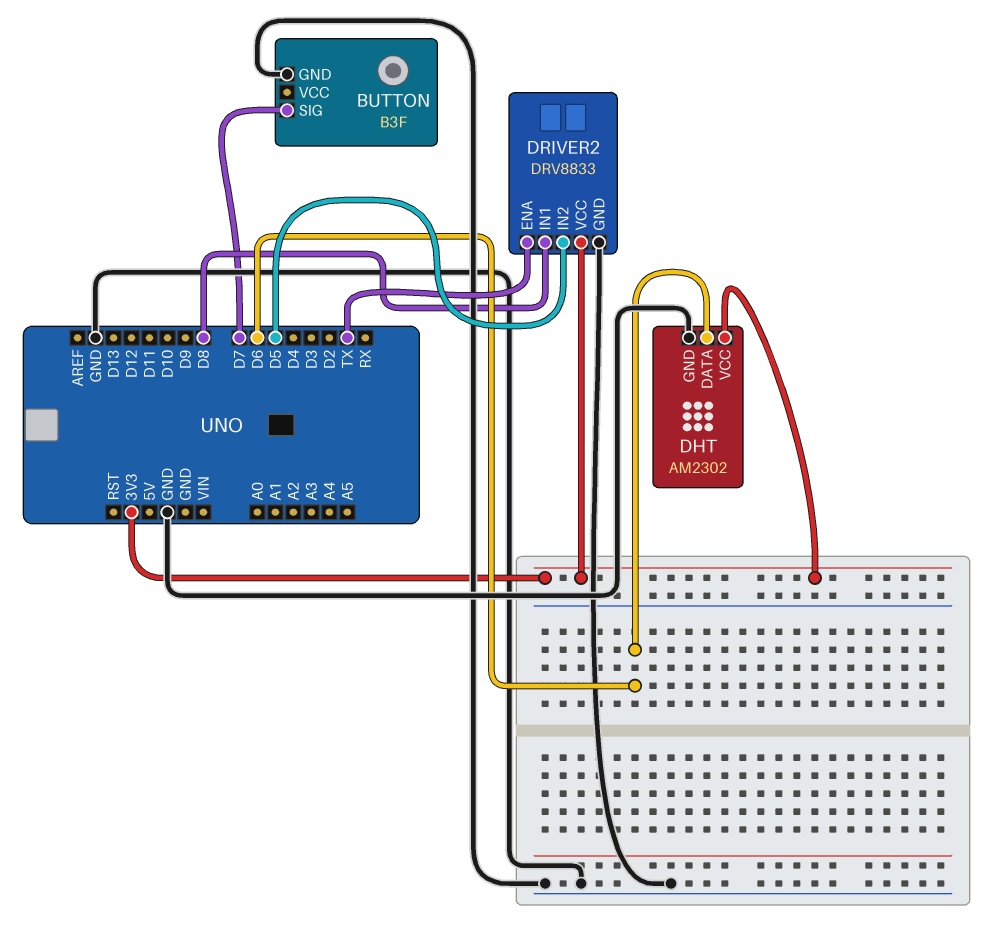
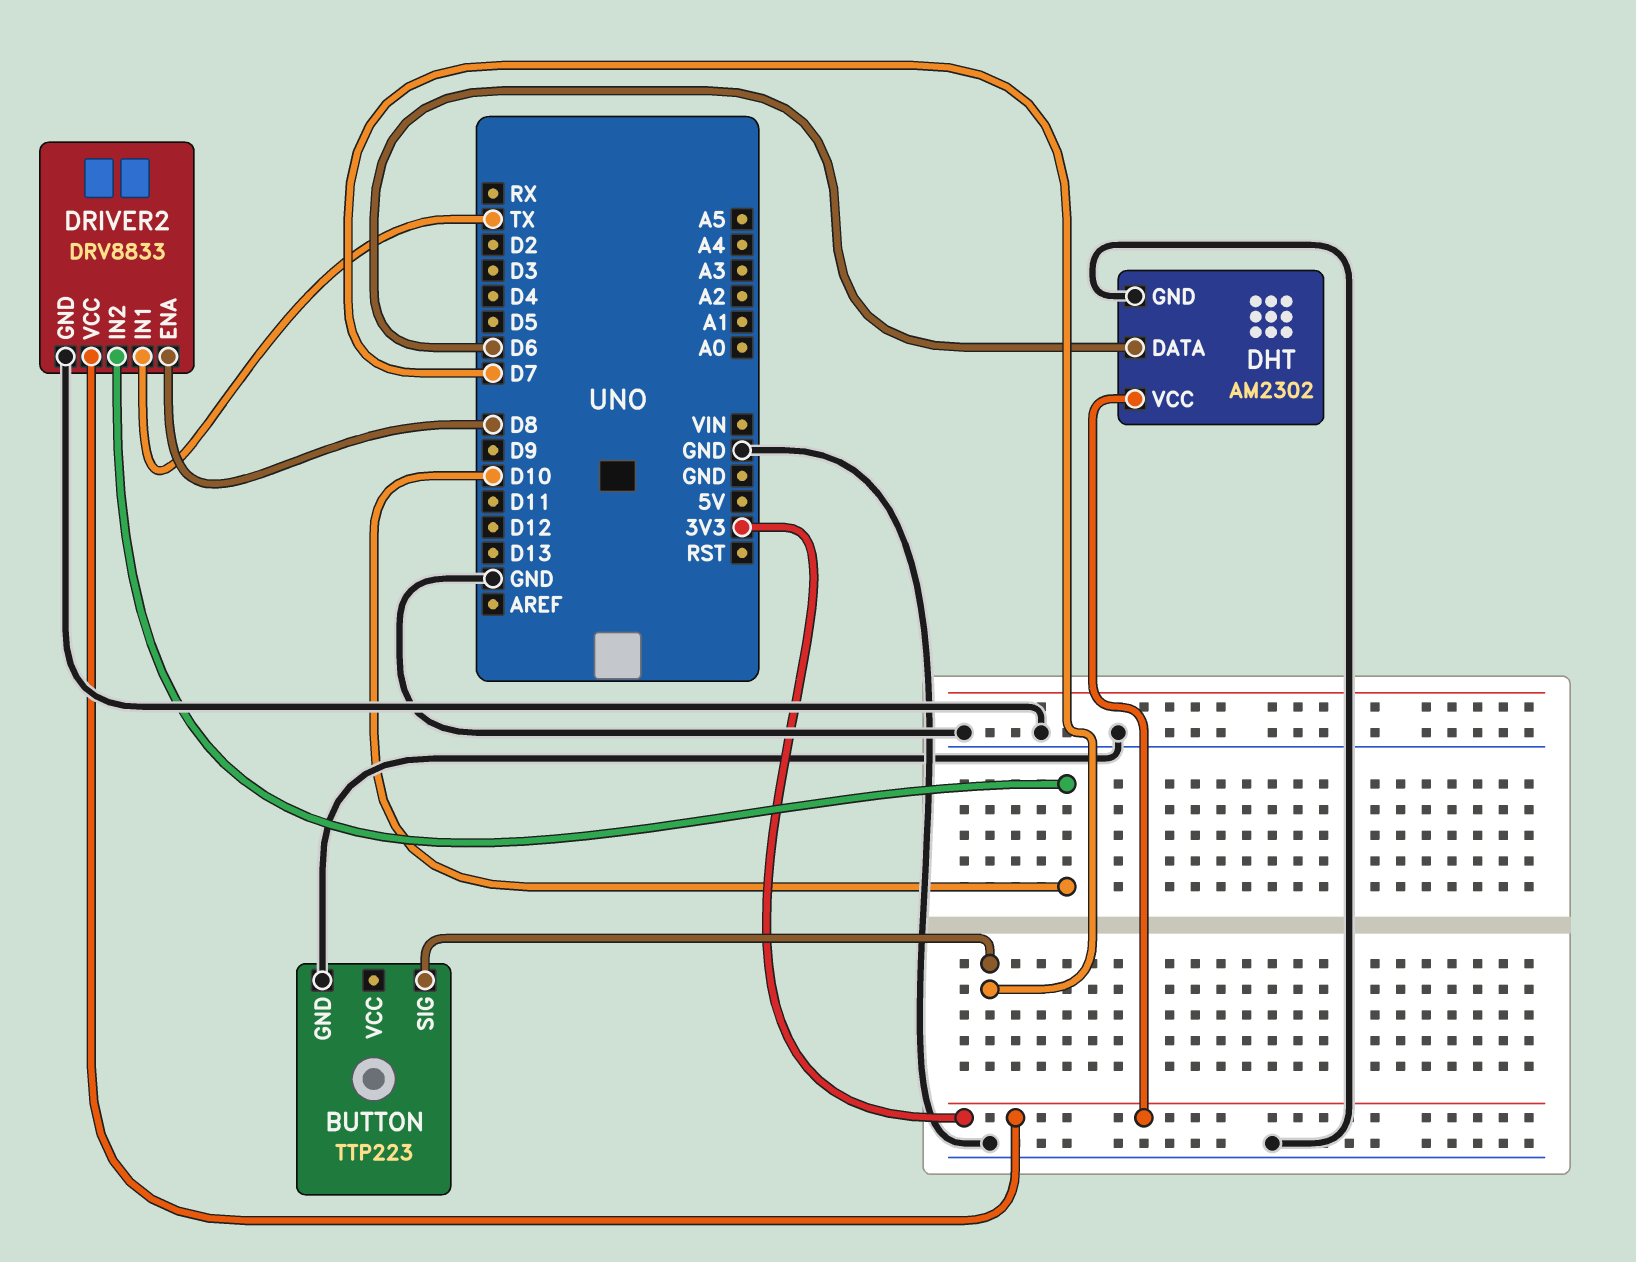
BUTTON: B3F -> TTP223
DRIVER2 pin ENA: TX -> D8
DRIVER2 pin IN1: D8 -> TX
DRIVER2 pin IN2: D5 -> D10

